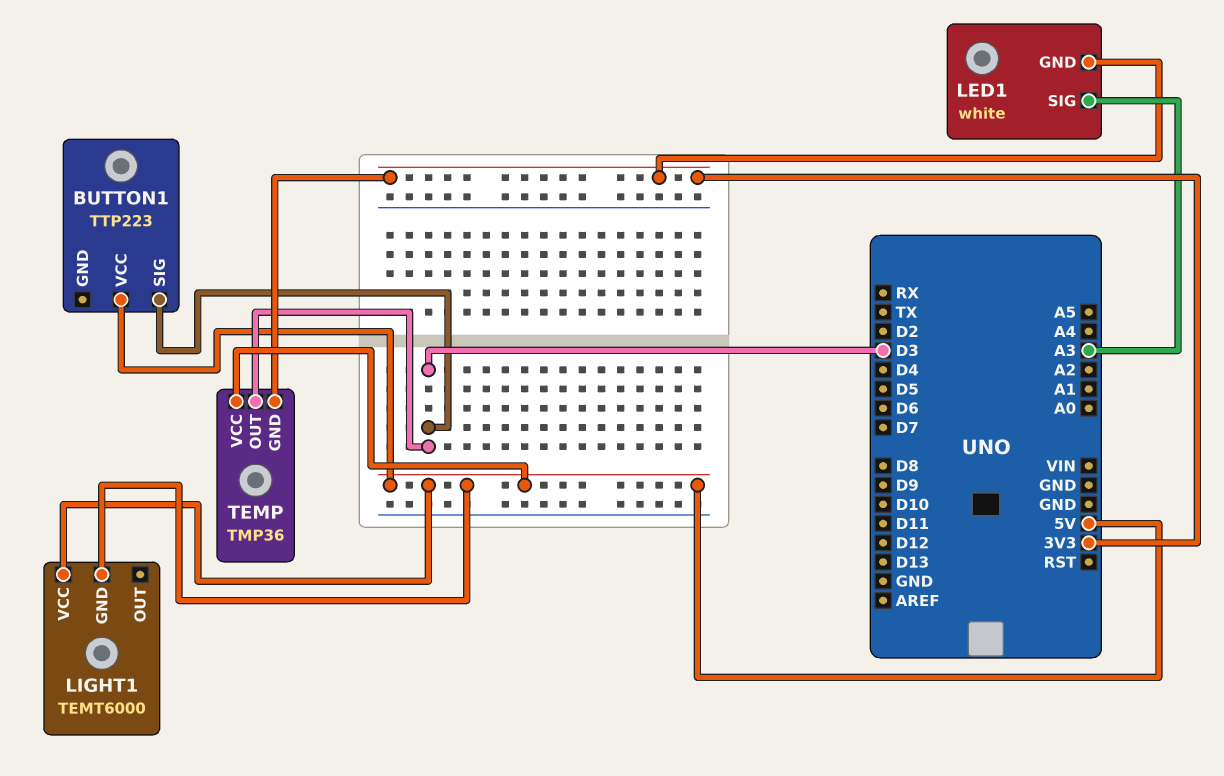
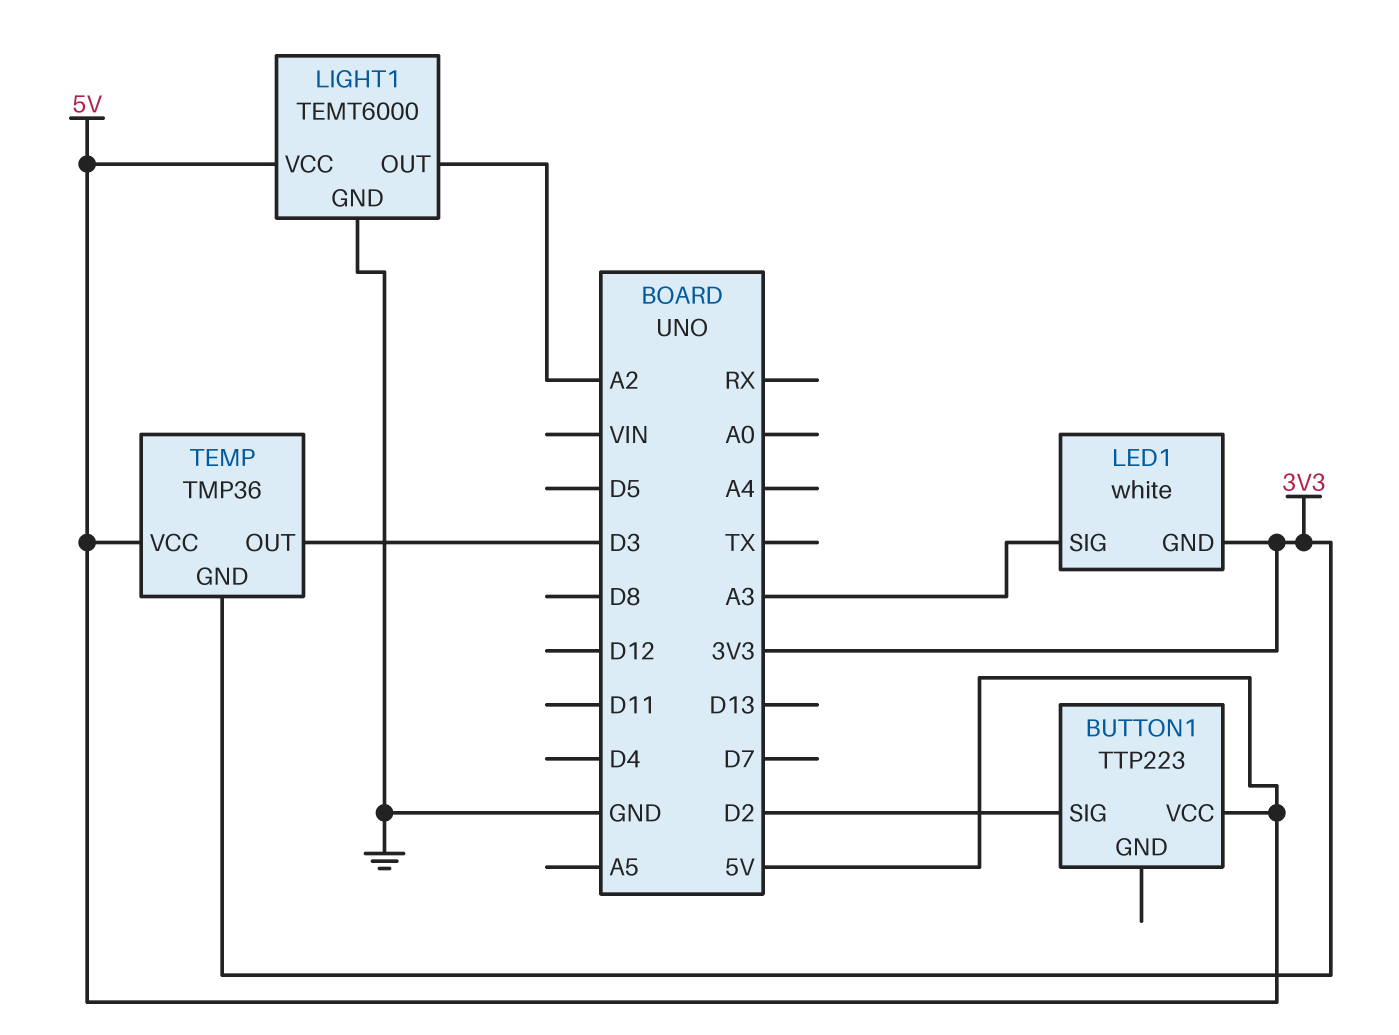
BUTTON1 pin SIG: D3 -> D2
LIGHT1 pin GND: 5V -> GND
LIGHT1 pin OUT: none -> A2

